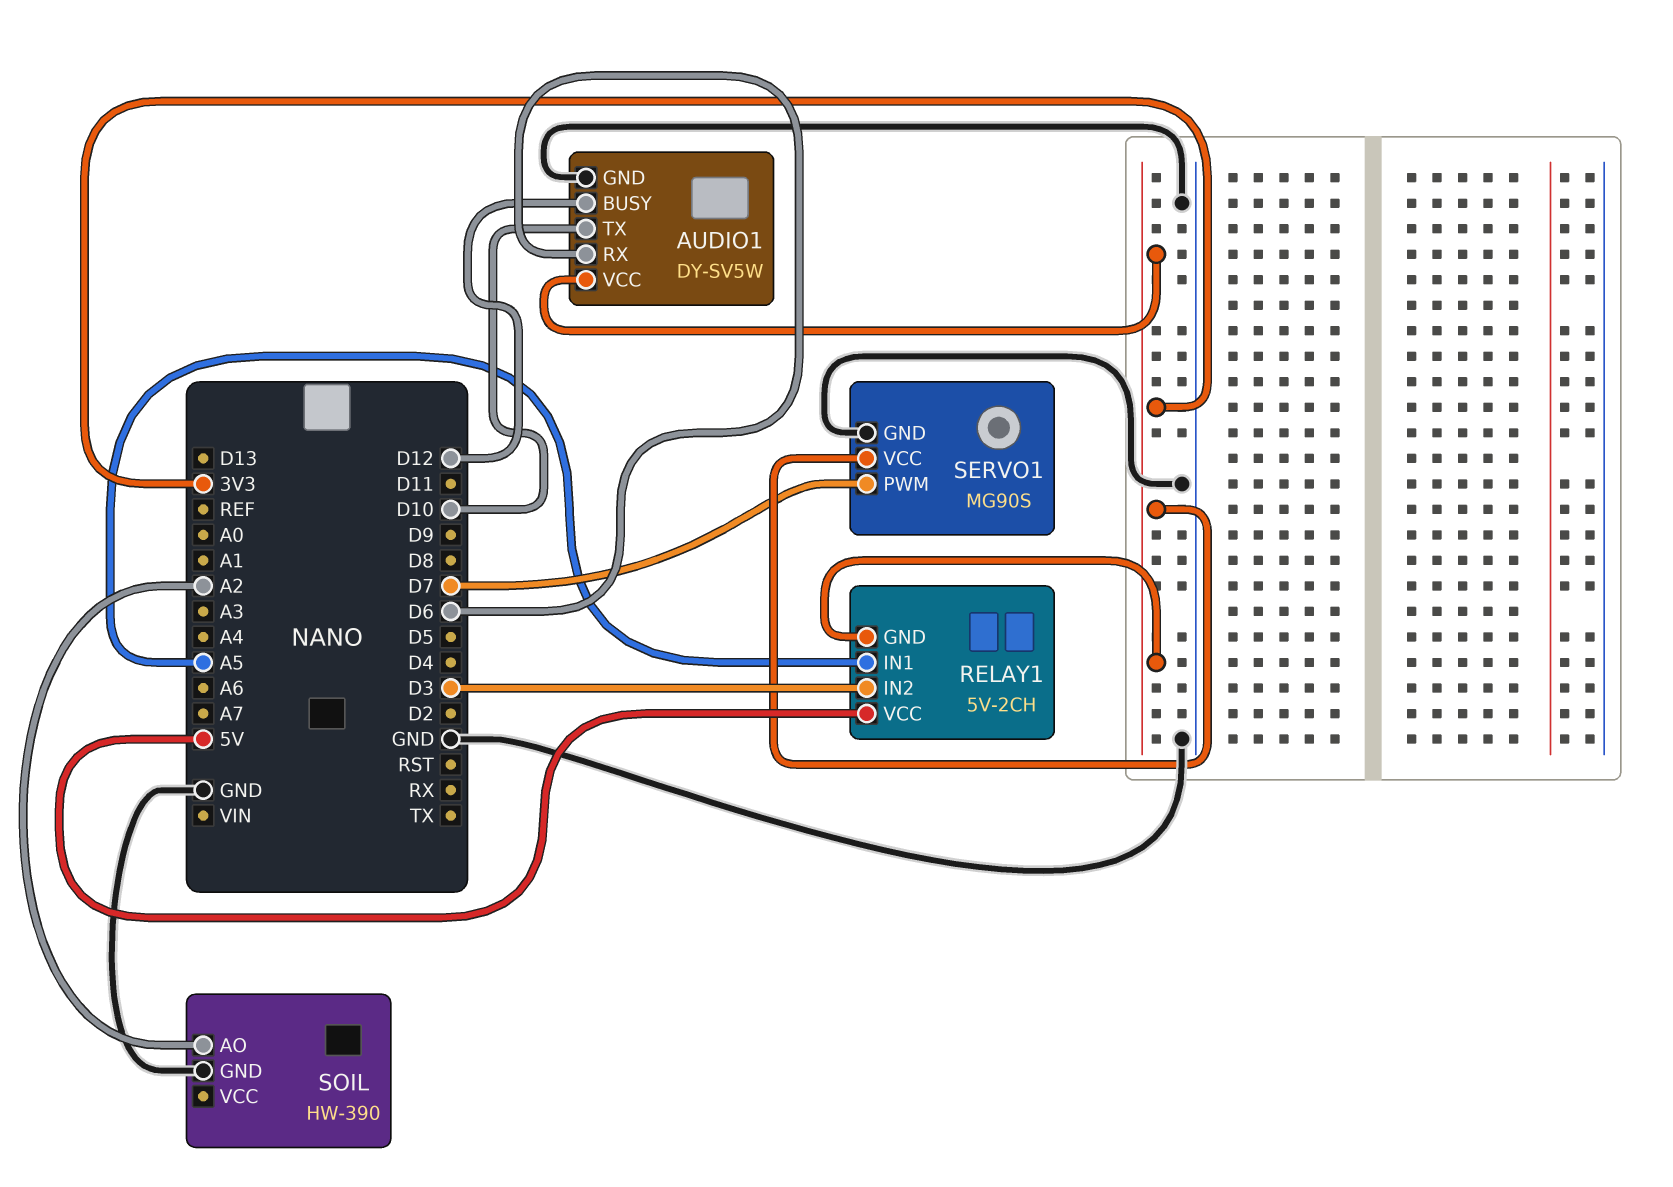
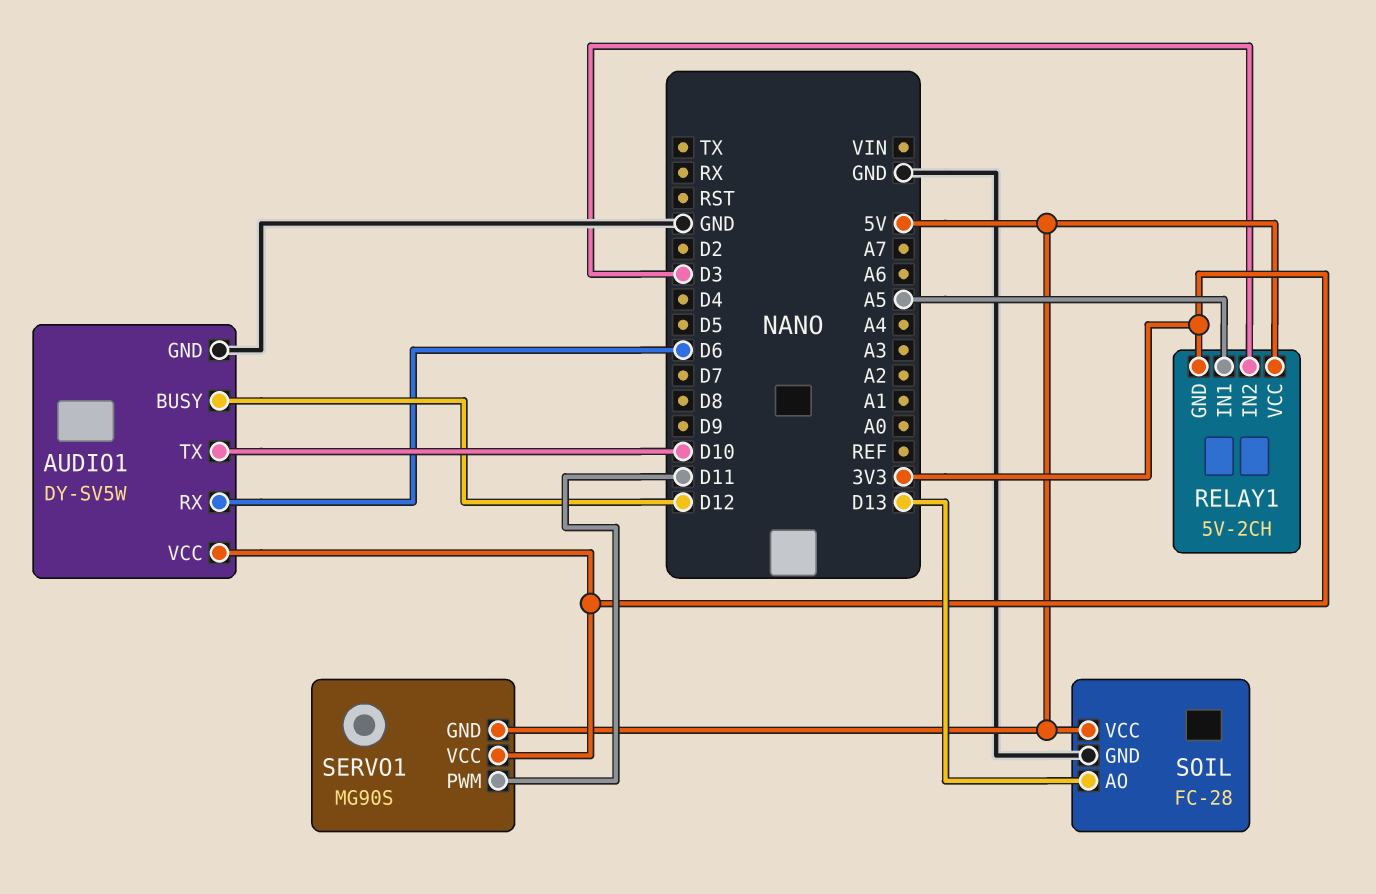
SERVO1 pin GND: GND -> 5V
SERVO1 pin PWM: D7 -> D11
SOIL: HW-390 -> FC-28
SOIL pin AO: A2 -> D13
SOIL pin VCC: none -> 5V

